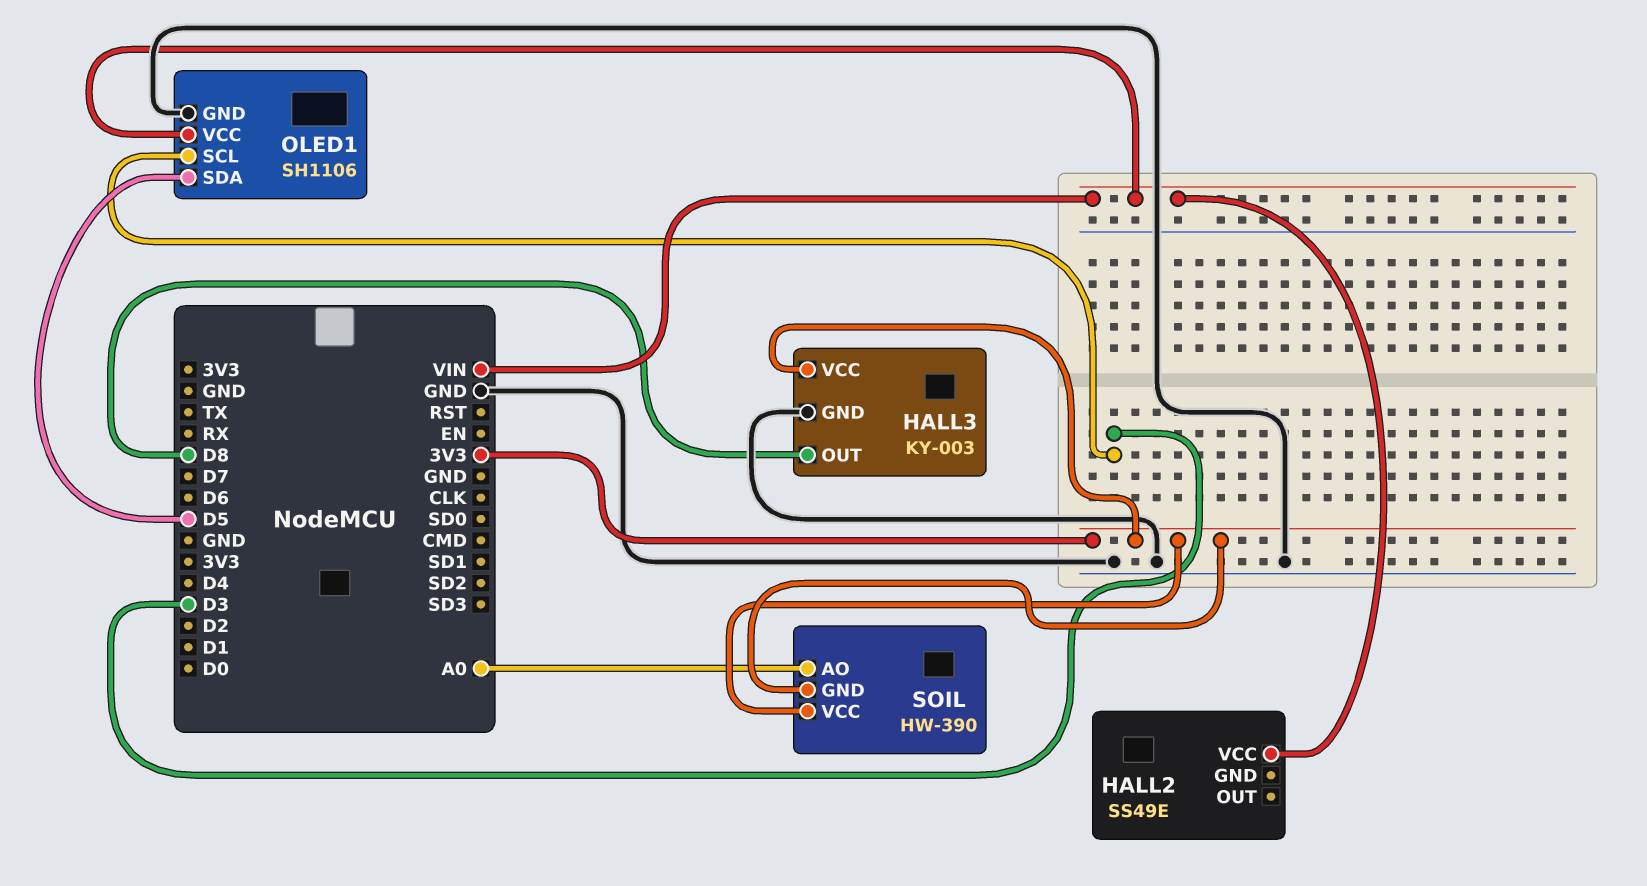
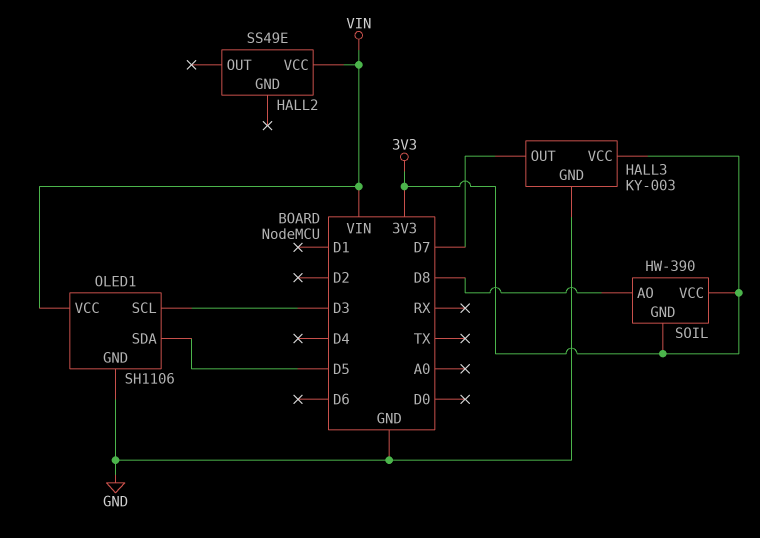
HALL3 pin OUT: D8 -> D7
SOIL pin AO: A0 -> D8

